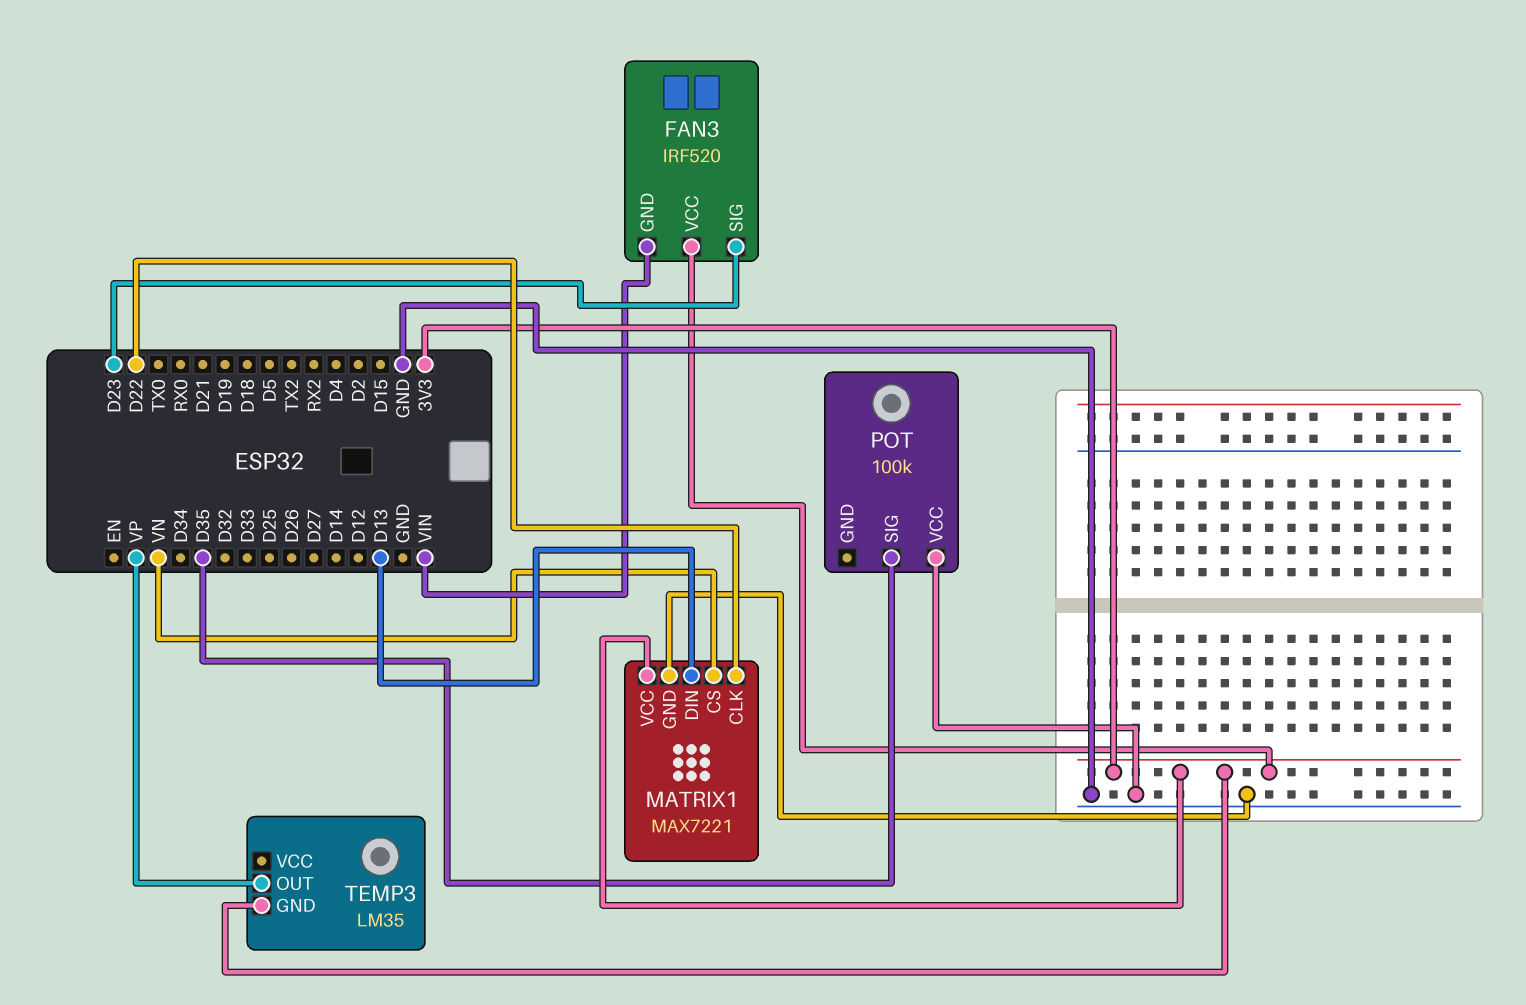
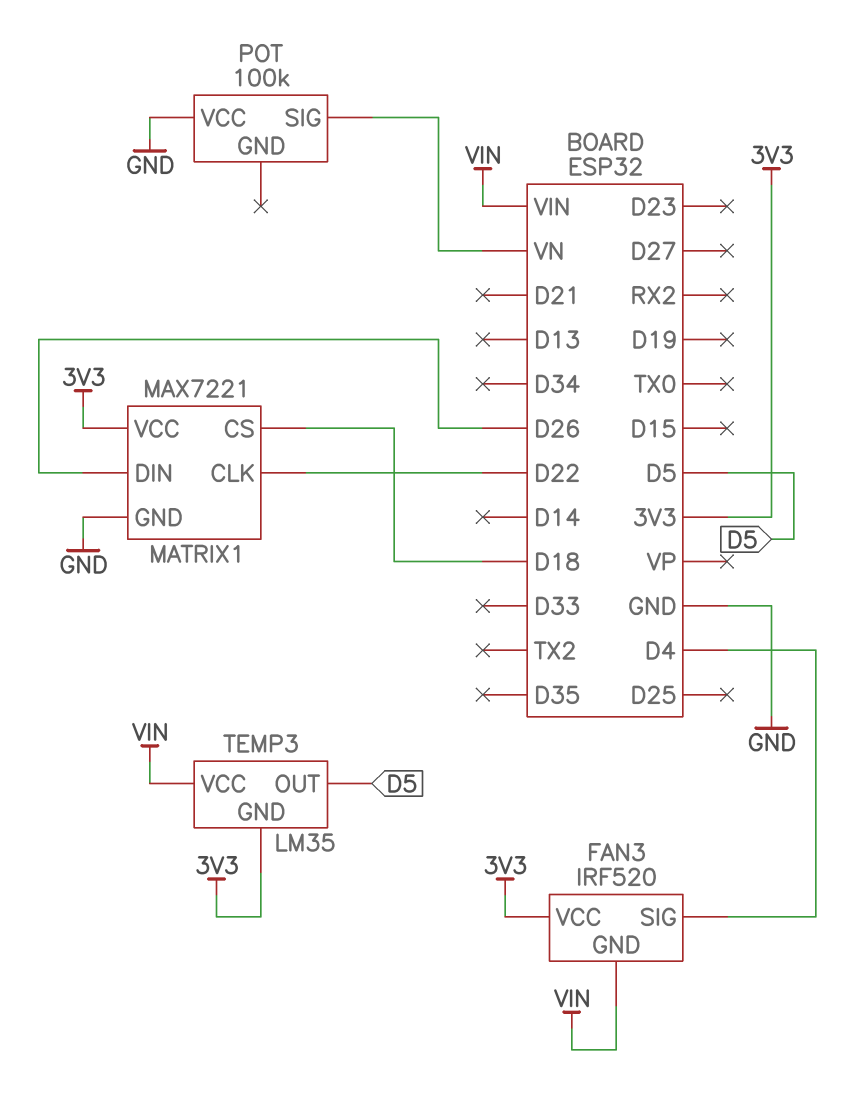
FAN3 pin SIG: D23 -> D4
MATRIX1 pin CS: VN -> D18
MATRIX1 pin DIN: D13 -> D26
POT pin SIG: D35 -> VN
TEMP3 pin OUT: VP -> D5
TEMP3 pin VCC: none -> VIN

